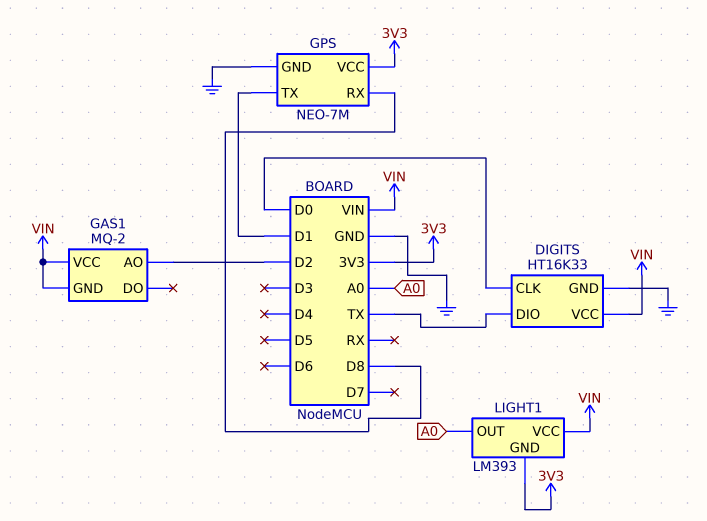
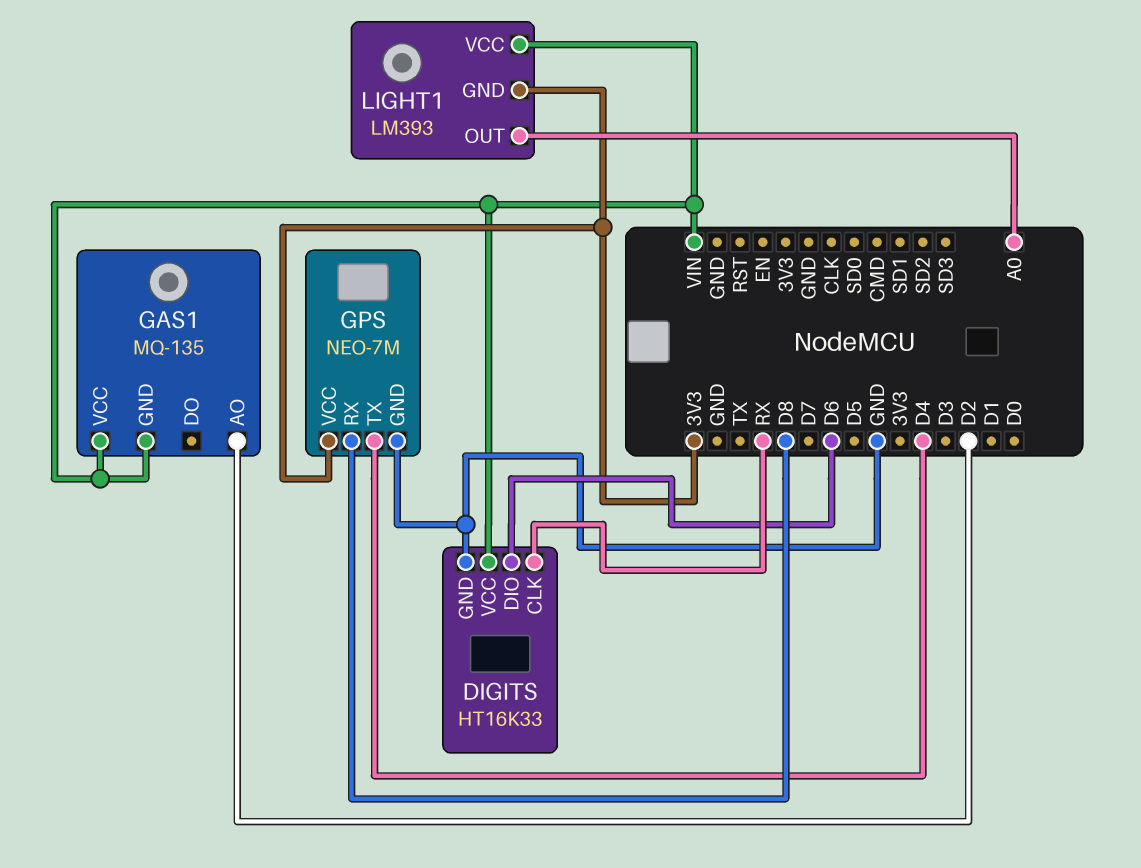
DIGITS pin CLK: D0 -> RX
DIGITS pin DIO: TX -> D6
GAS1: MQ-2 -> MQ-135
GPS pin TX: D1 -> D4

